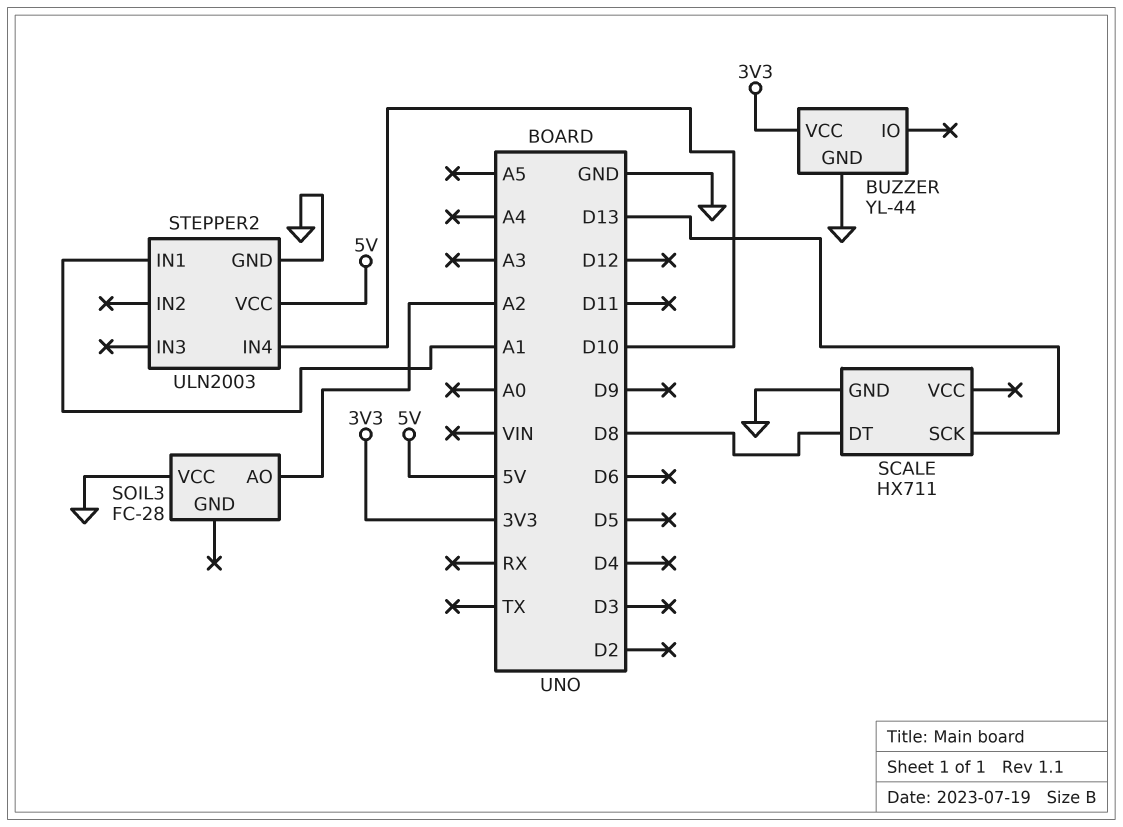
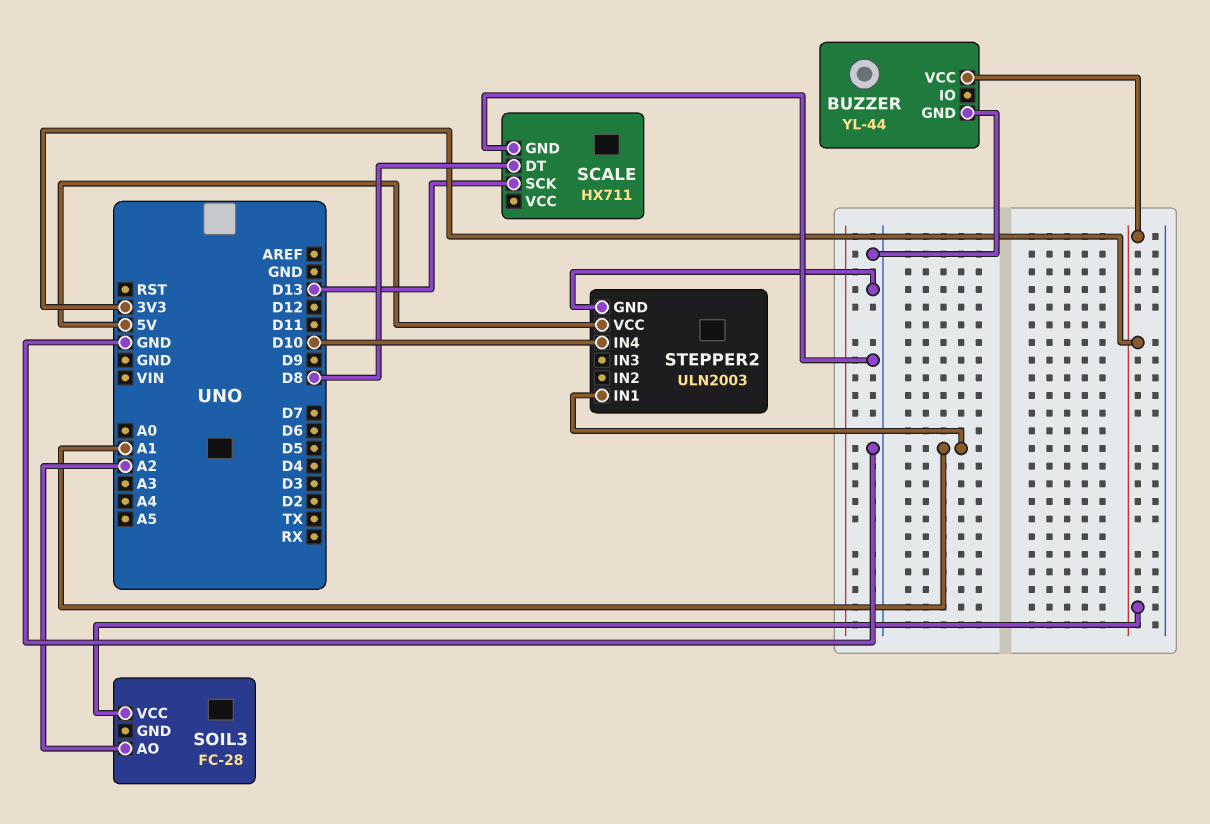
SOIL3 pin VCC: GND -> 3V3

